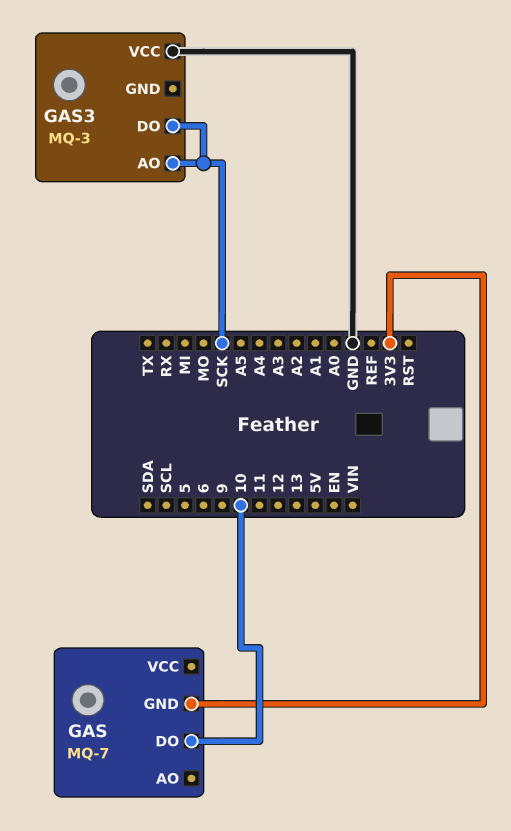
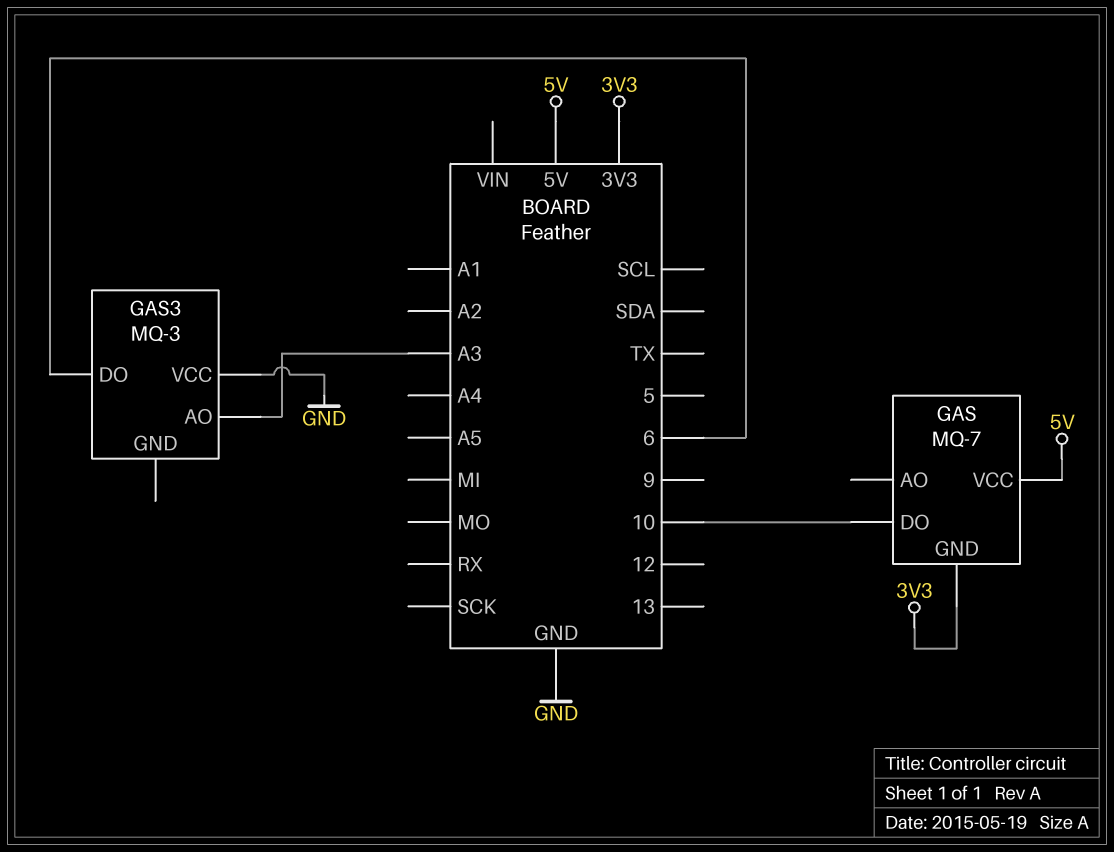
GAS pin VCC: none -> 5V
GAS3 pin AO: SCK -> A3
GAS3 pin DO: SCK -> 6

